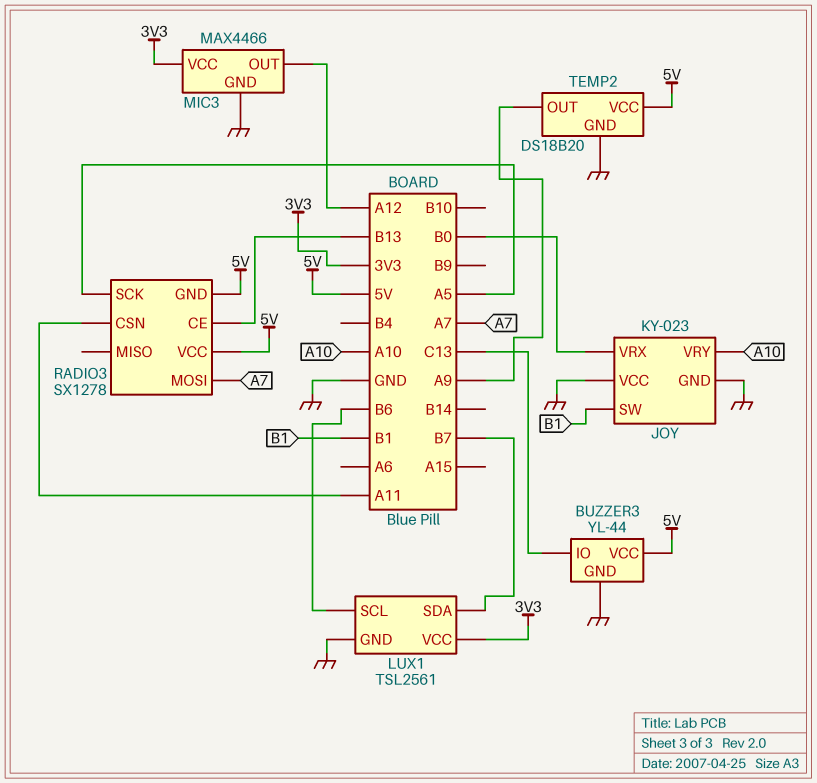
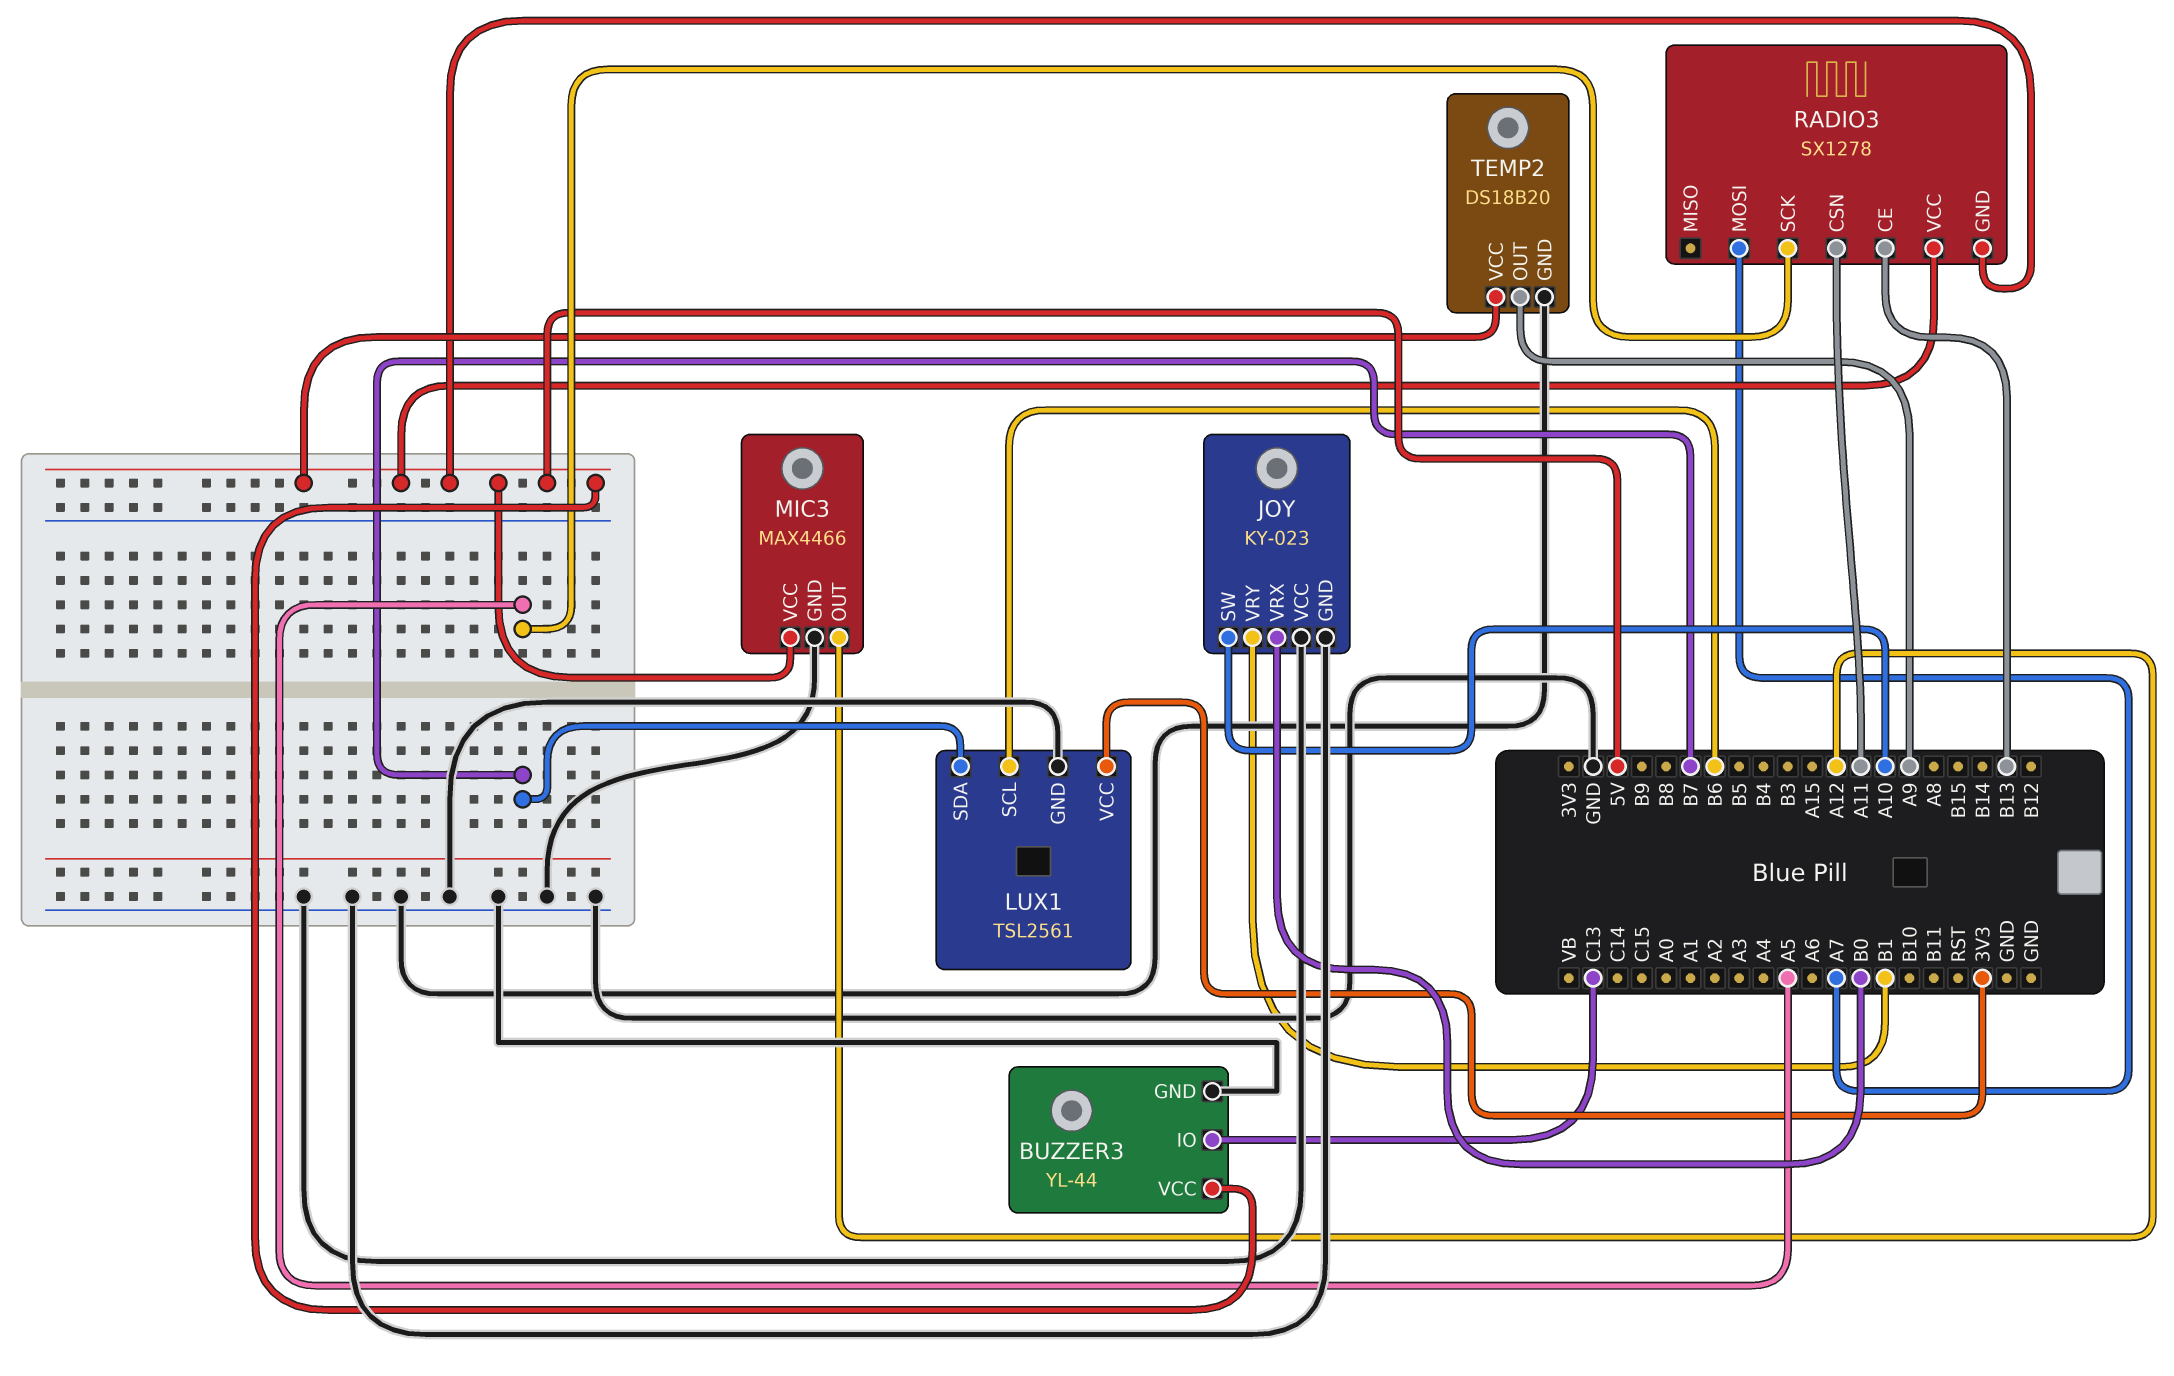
JOY pin SW: B1 -> A10
JOY pin VRY: A10 -> B1
MIC3 pin VCC: 3V3 -> 5V

